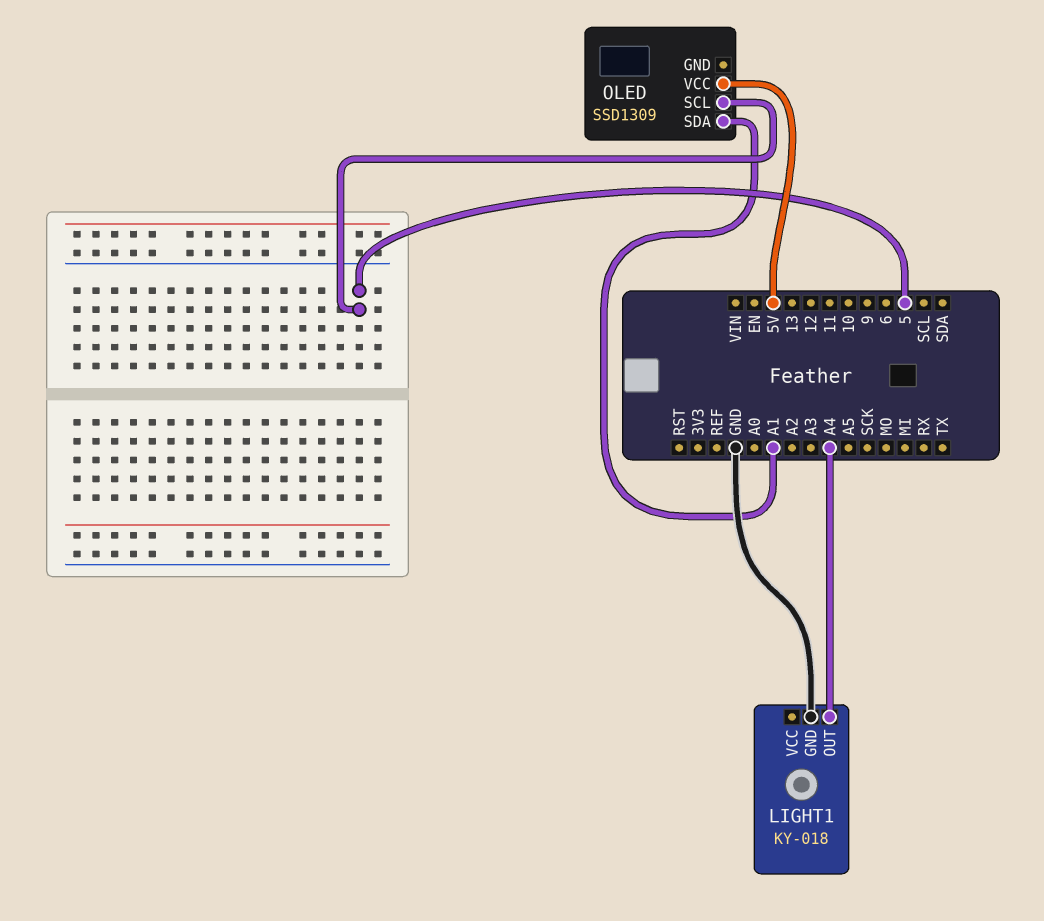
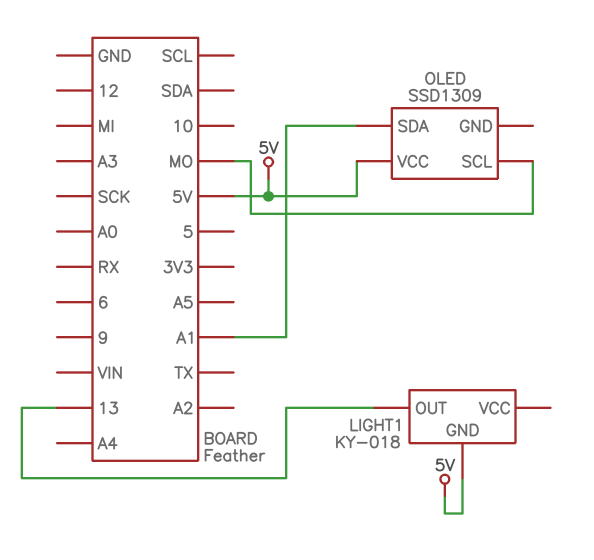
LIGHT1 pin GND: GND -> 5V
LIGHT1 pin OUT: A4 -> 13
OLED pin SCL: 5 -> MO

